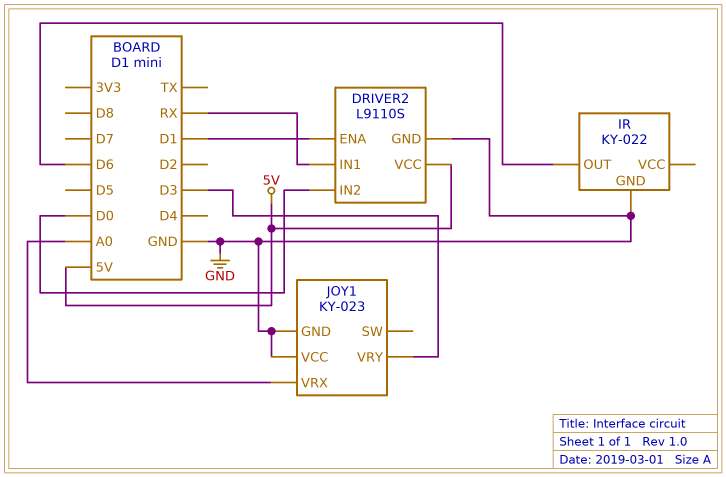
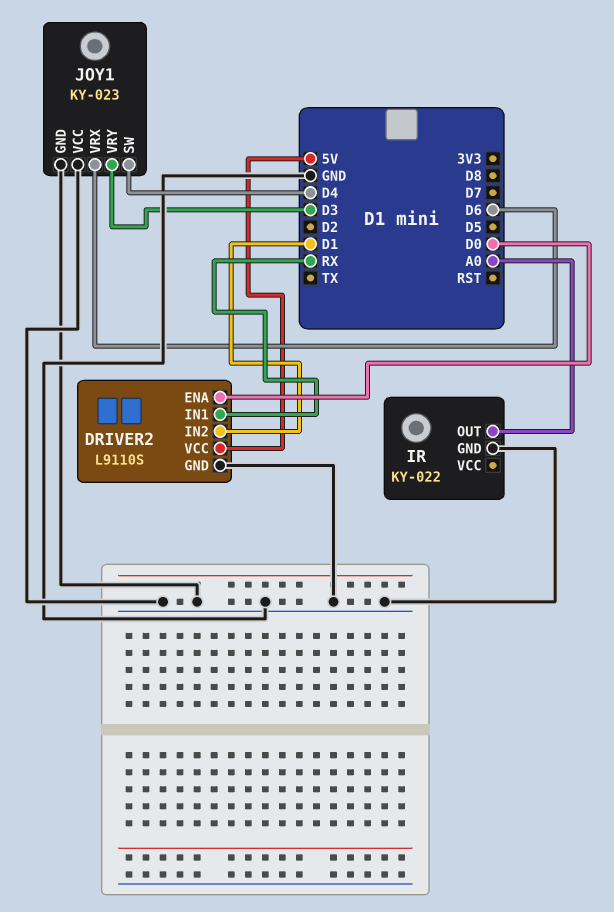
DRIVER2 pin ENA: D1 -> D0
DRIVER2 pin IN2: D0 -> D1
IR pin OUT: D6 -> A0
JOY1 pin SW: none -> D4
JOY1 pin VRX: A0 -> D6

